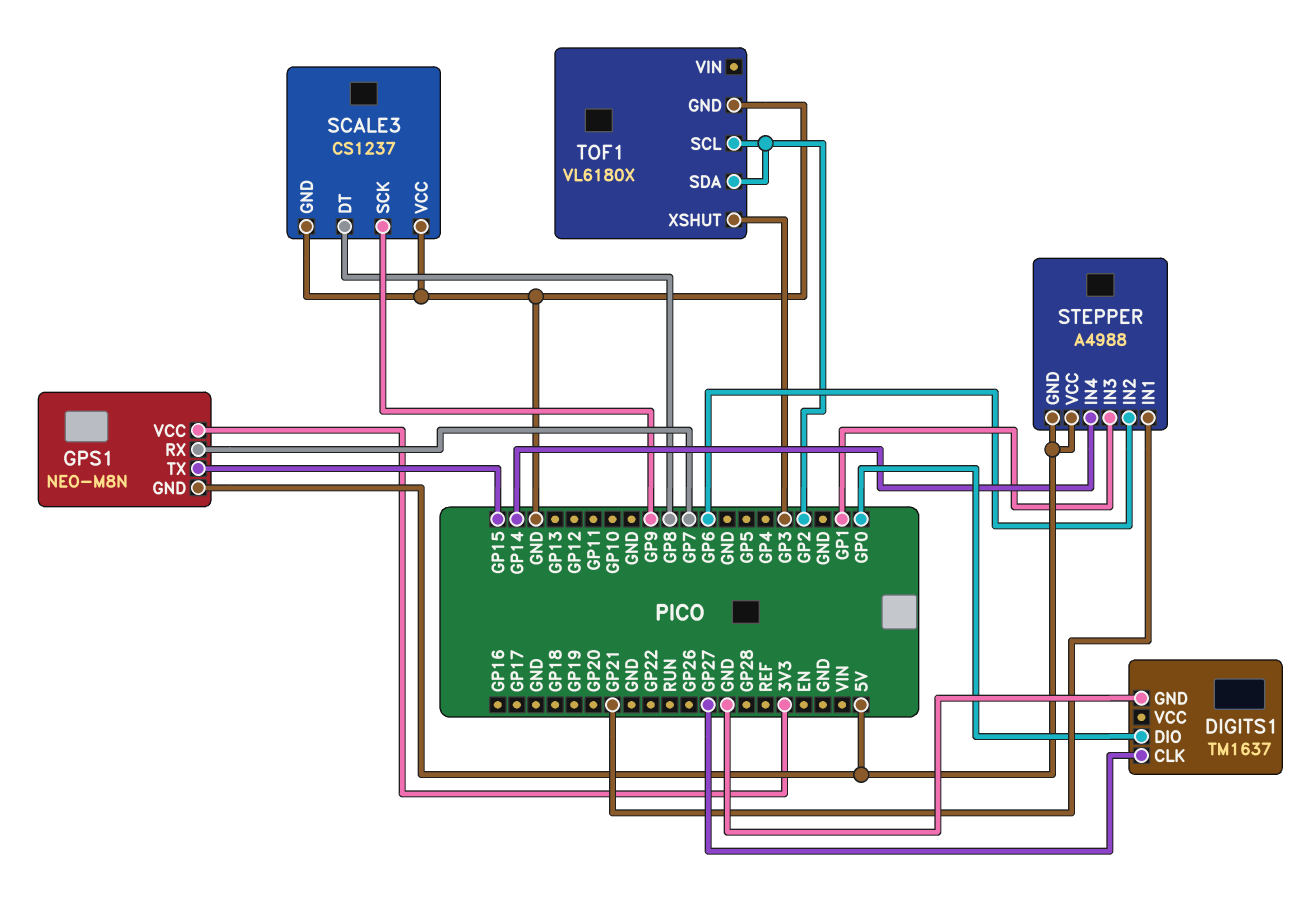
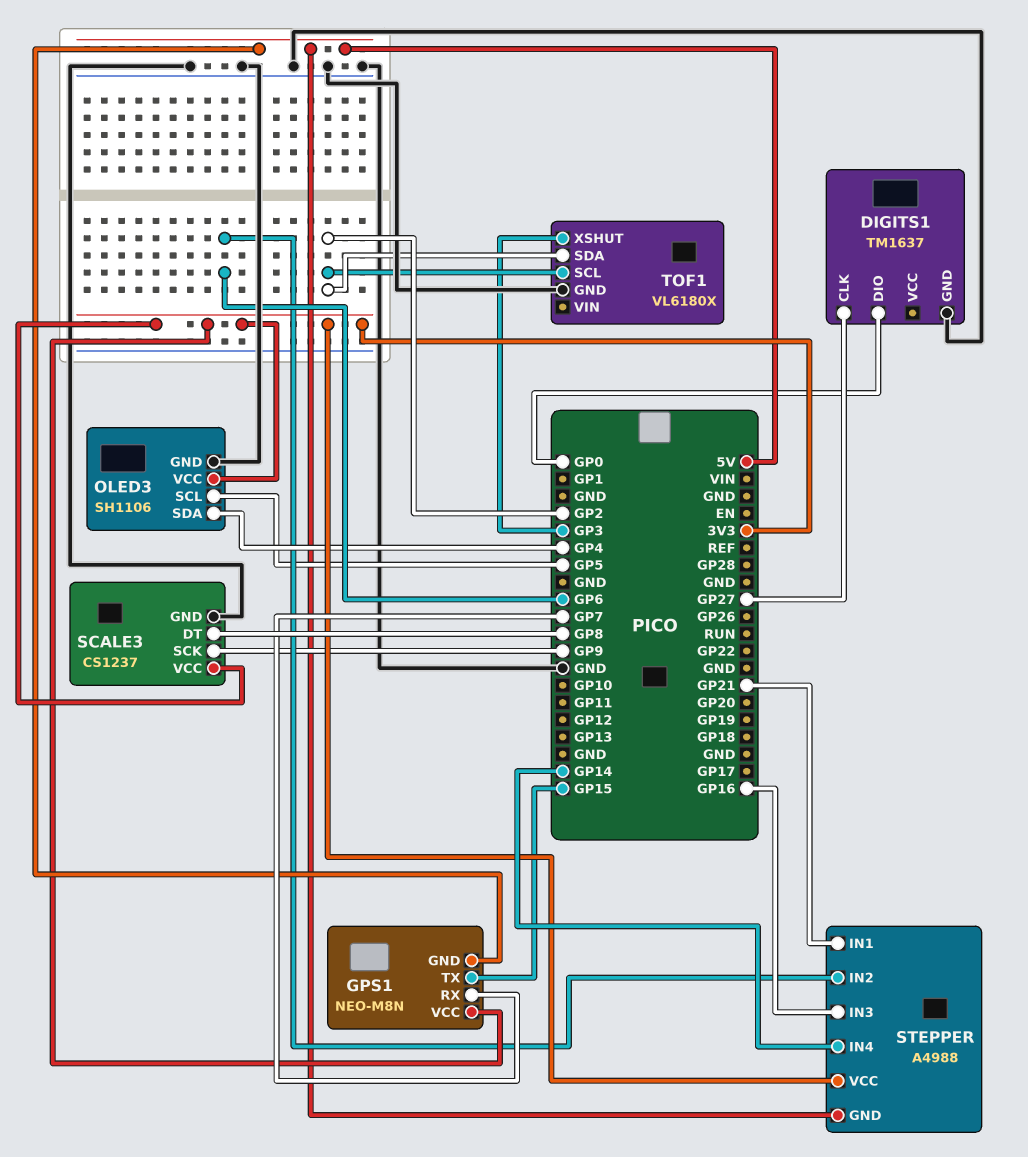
OLED3: none -> SH1106
OLED3 pin GND: none -> GND
OLED3 pin SCL: none -> GP5
OLED3 pin SDA: none -> GP4
OLED3 pin VCC: none -> 3V3
SCALE3 pin VCC: GND -> 3V3
STEPPER pin IN3: GP1 -> GP16
STEPPER pin VCC: 5V -> 3V3

